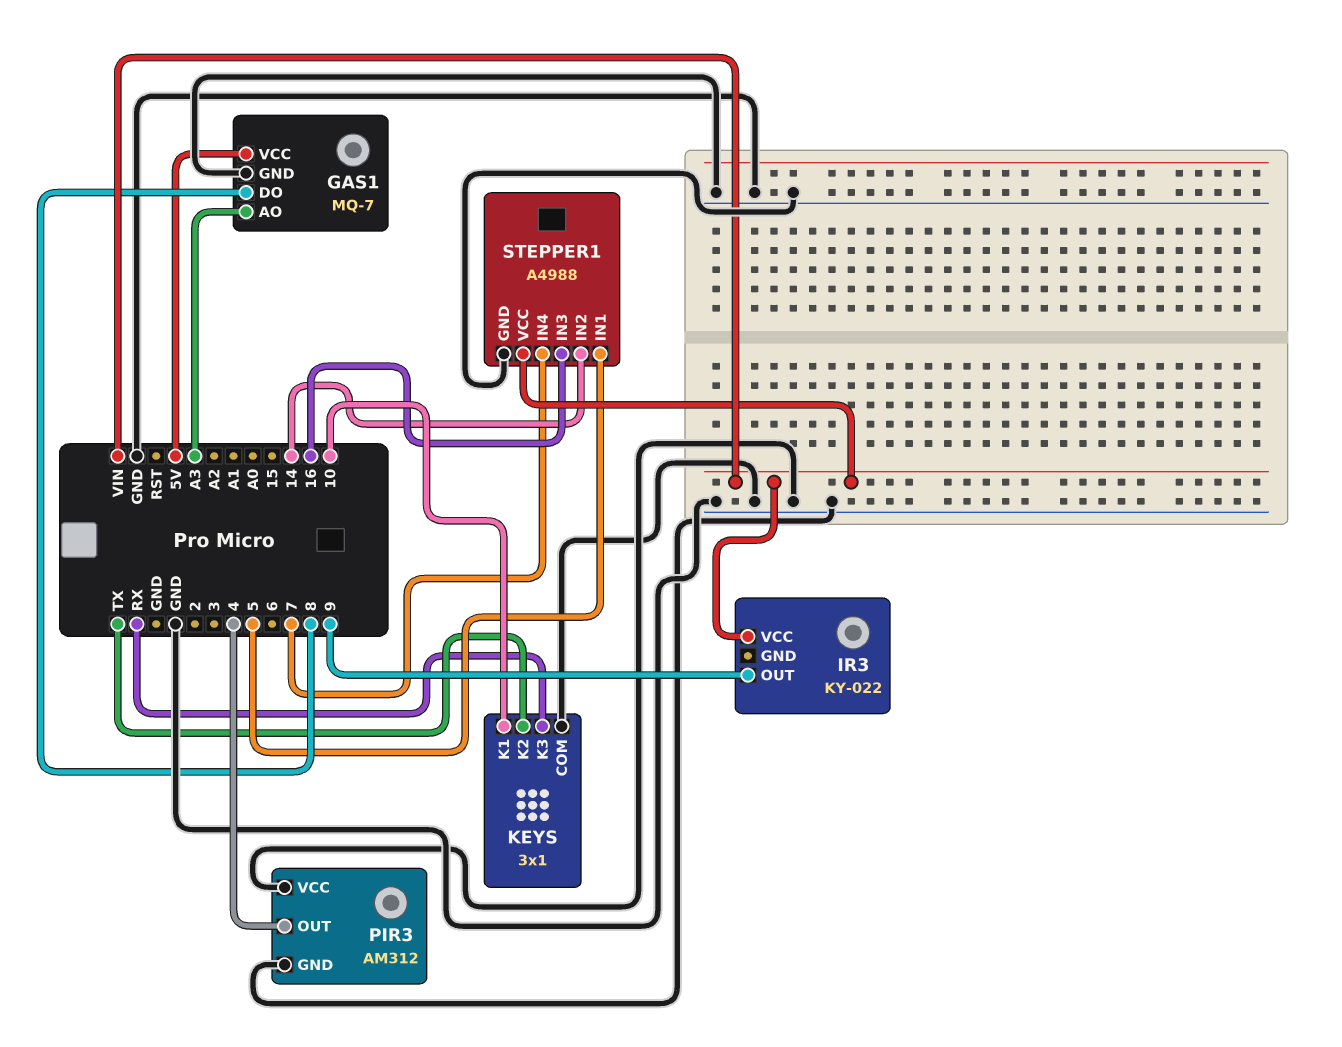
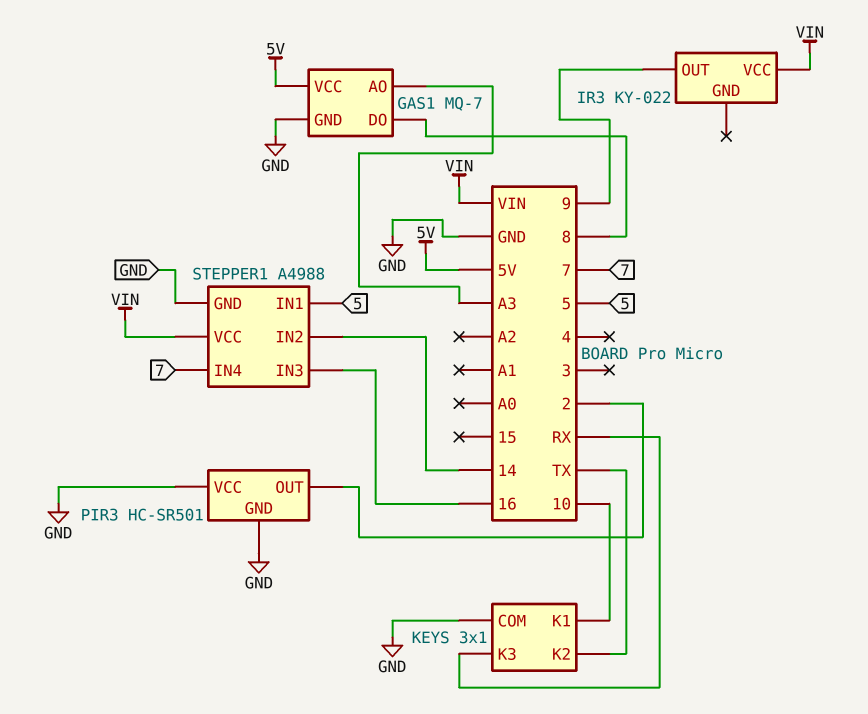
PIR3: AM312 -> HC-SR501
PIR3 pin OUT: 4 -> 2

